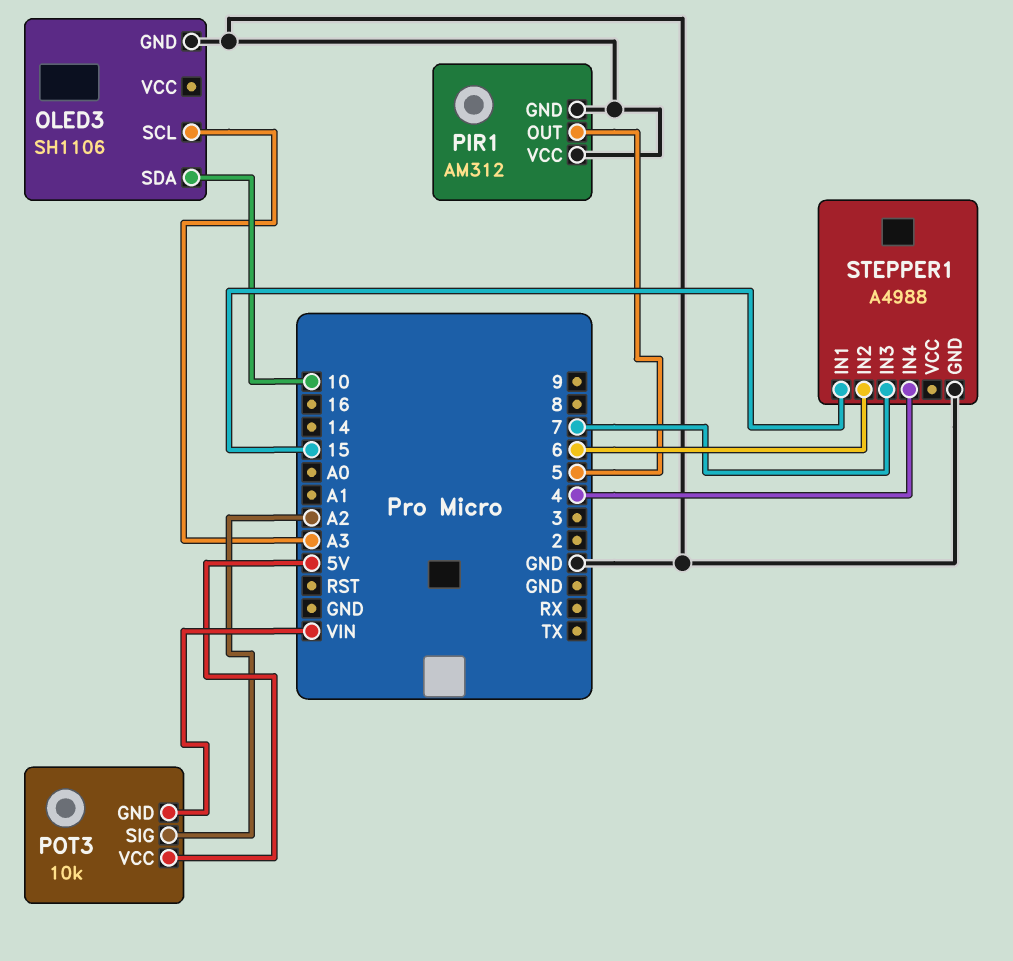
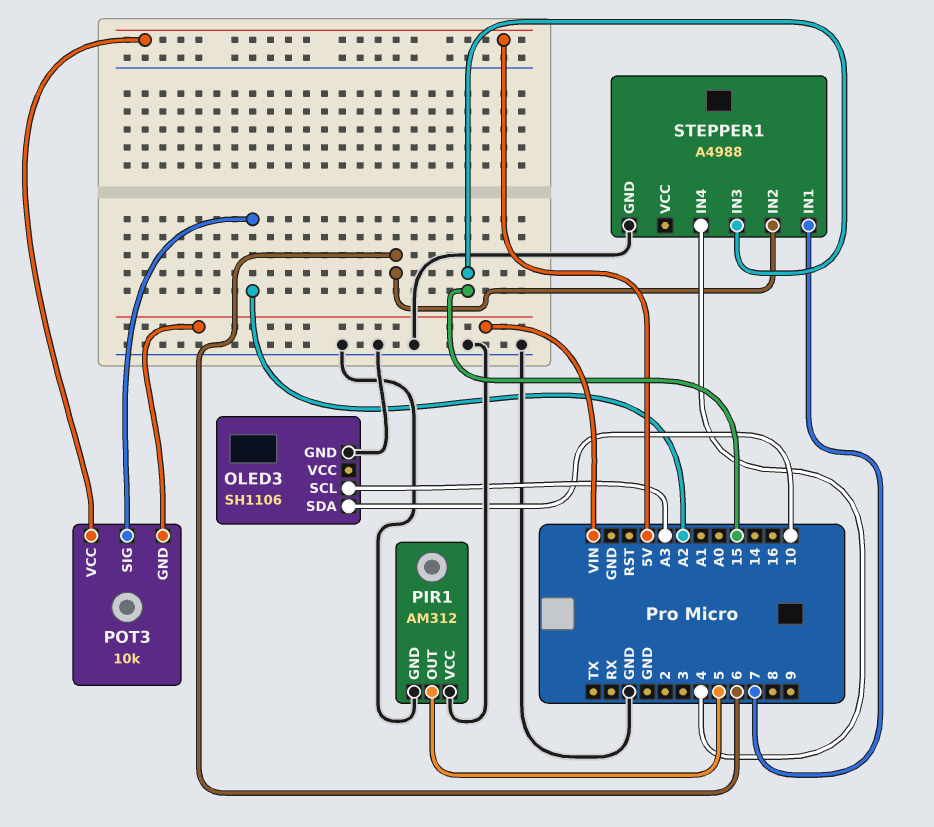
STEPPER1 pin IN1: 15 -> 7
STEPPER1 pin IN3: 7 -> 15

